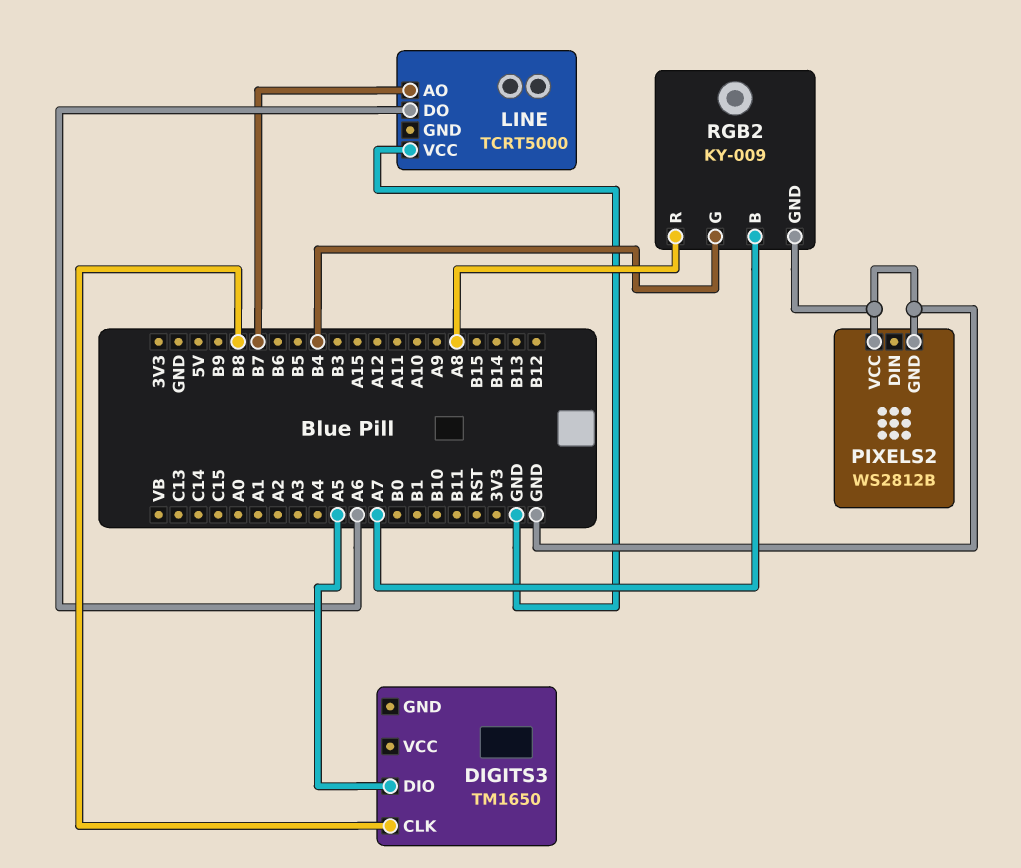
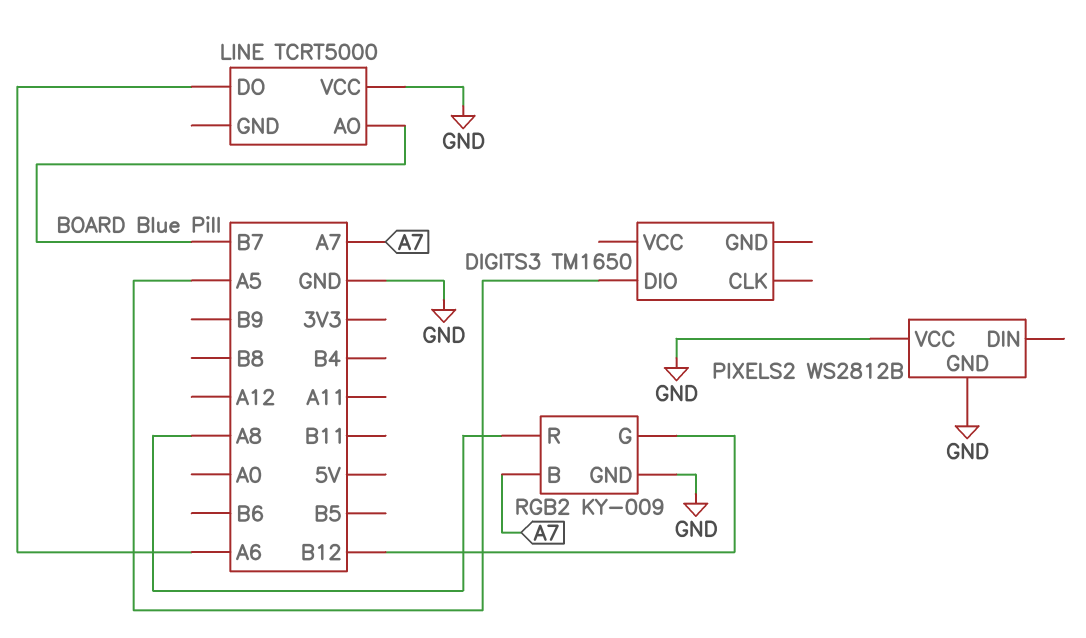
DIGITS3 pin CLK: B8 -> none
RGB2 pin G: B4 -> B12

